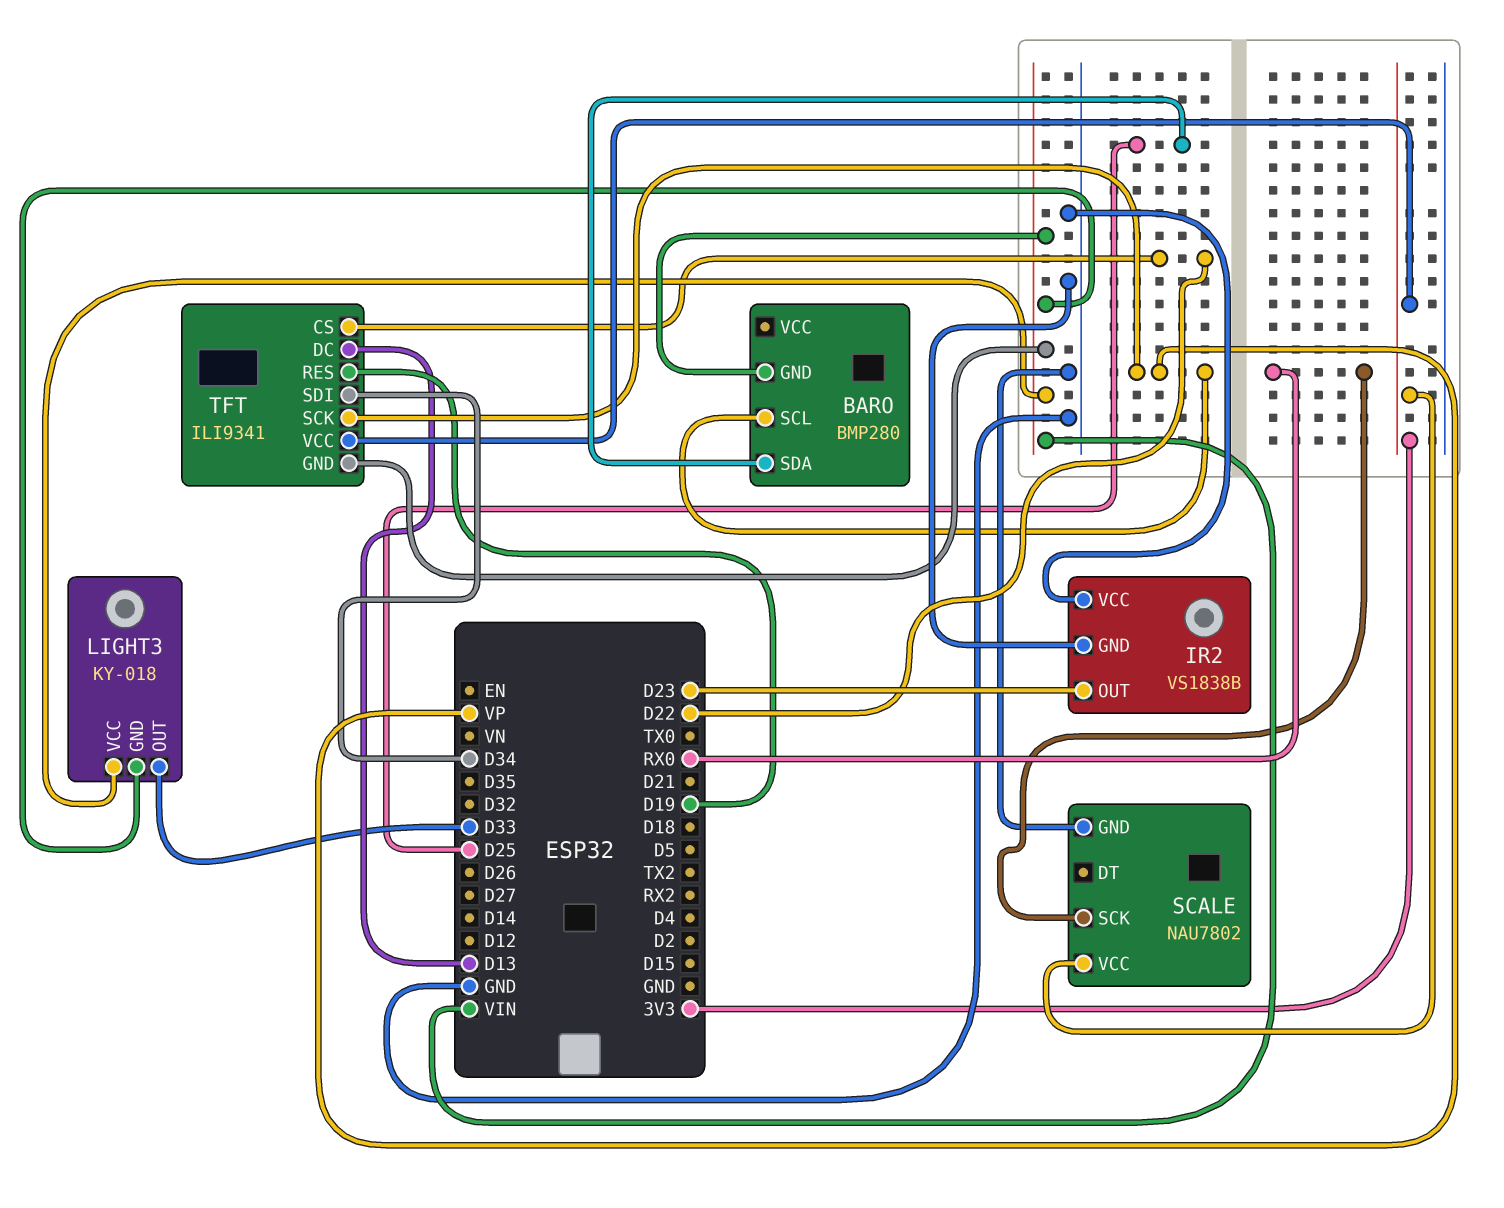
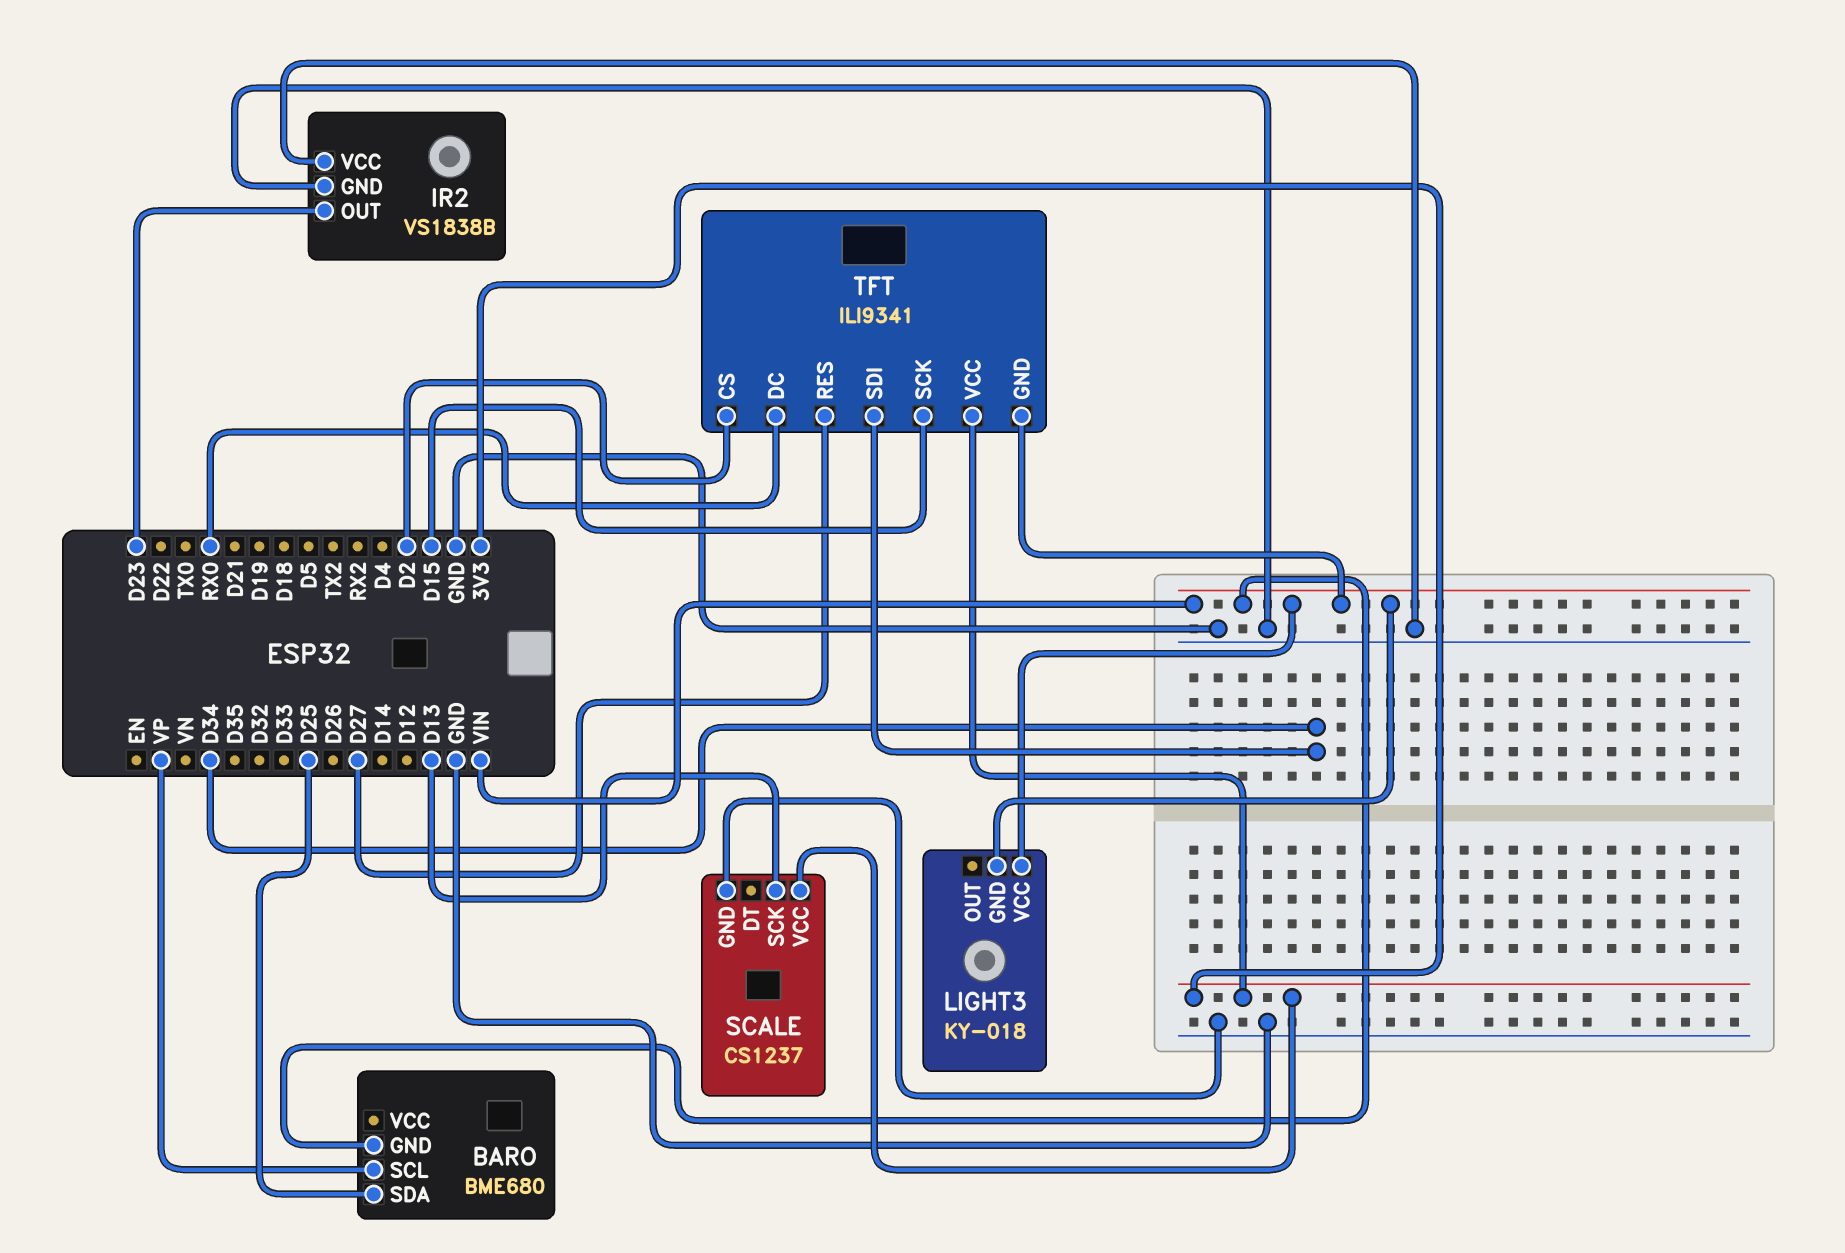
BARO: BMP280 -> BME680
LIGHT3 pin OUT: D33 -> none
SCALE: NAU7802 -> CS1237
SCALE pin SCK: RX0 -> D13
TFT pin CS: D22 -> D2
TFT pin DC: D13 -> RX0
TFT pin RES: D19 -> D27
TFT pin SCK: VP -> D15

